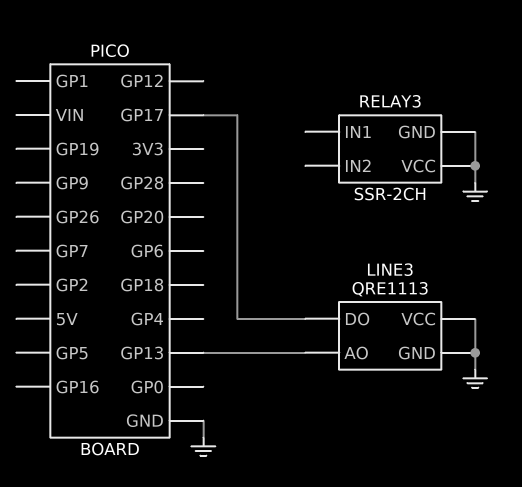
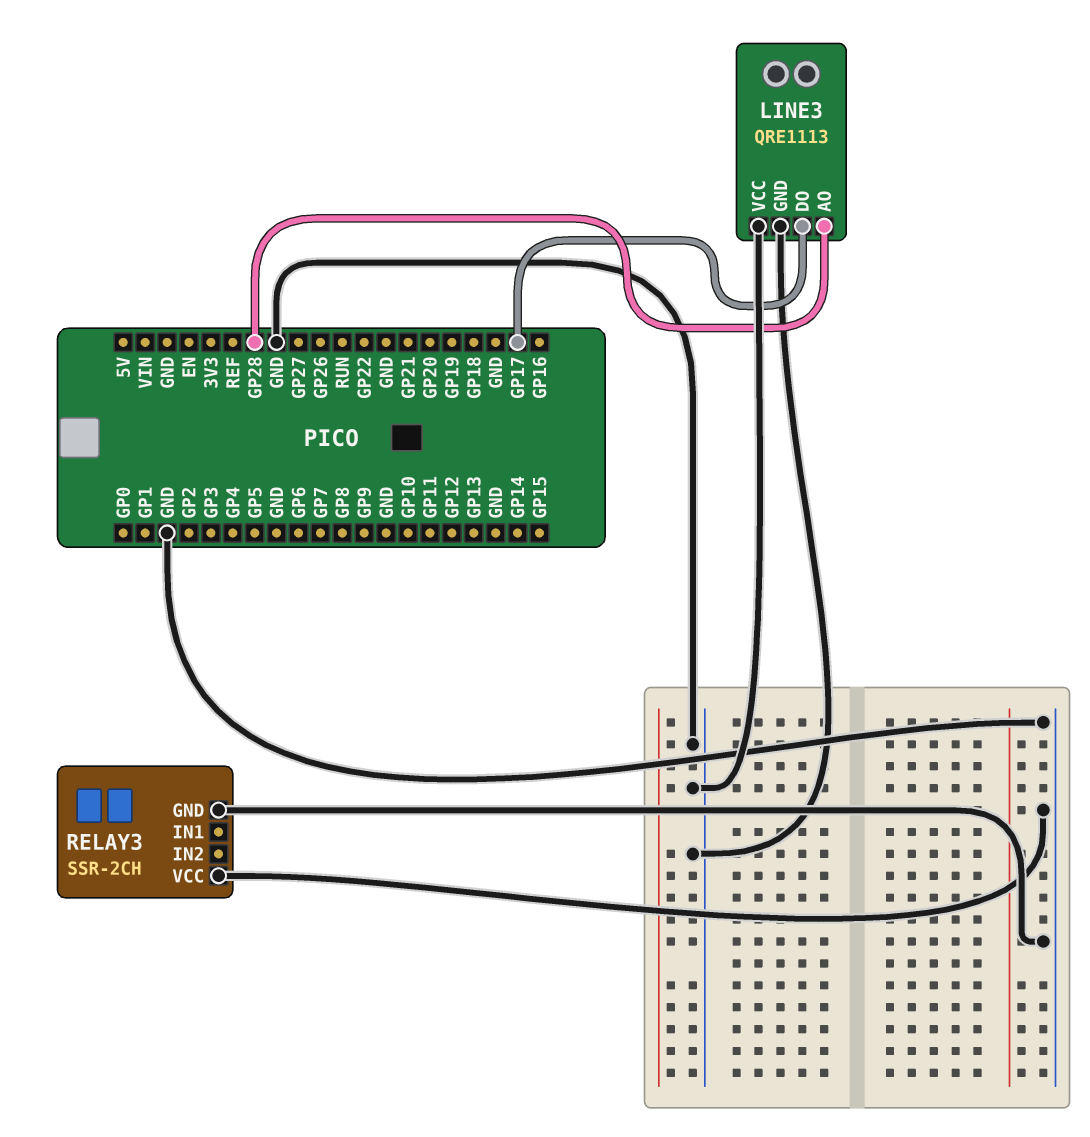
LINE3 pin AO: GP13 -> GP28

